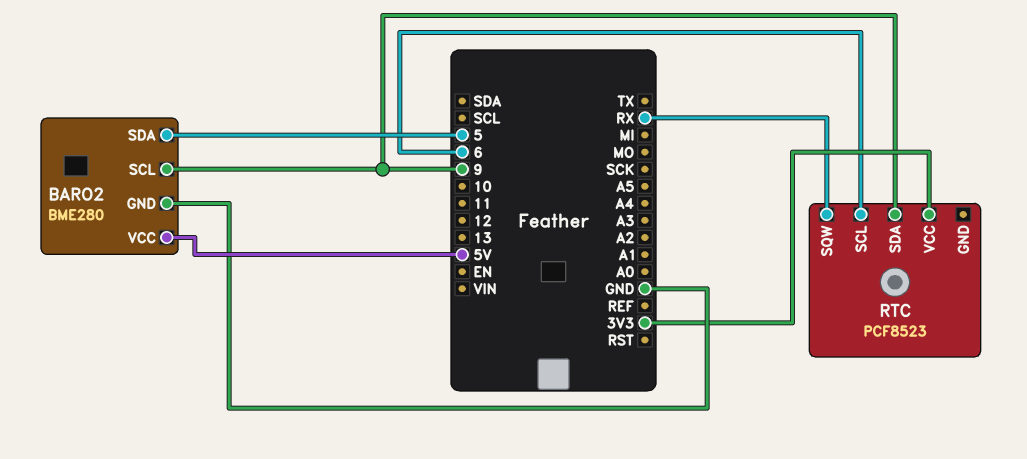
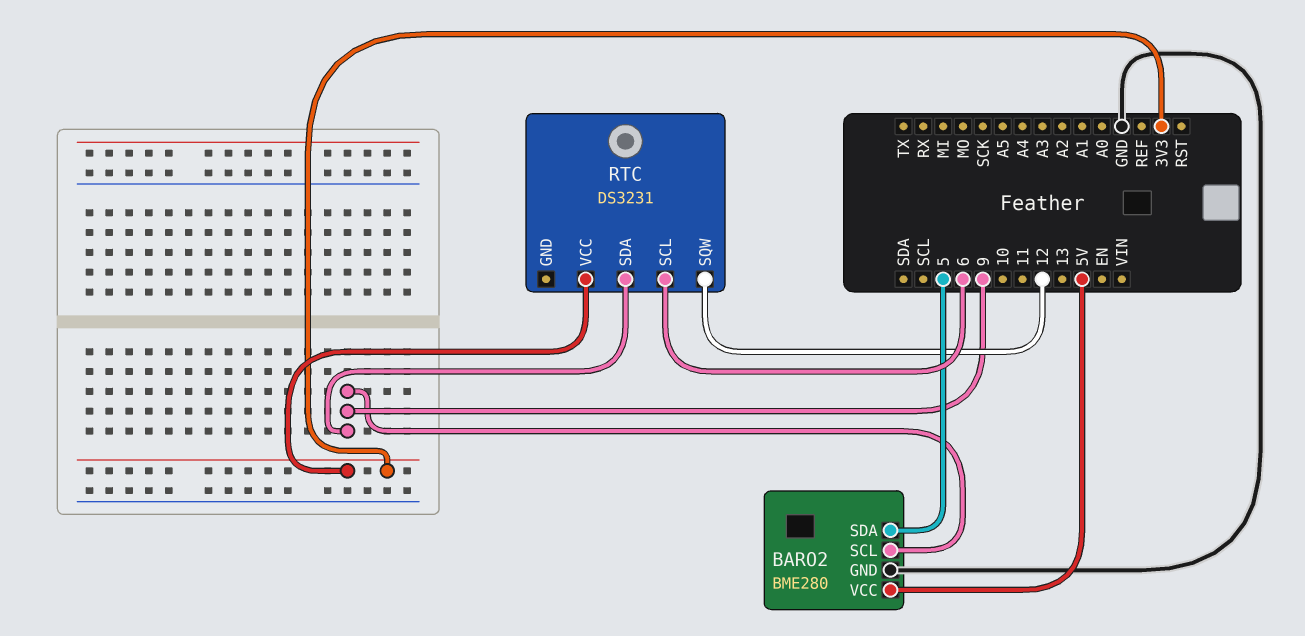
RTC: PCF8523 -> DS3231
RTC pin SQW: RX -> 12

